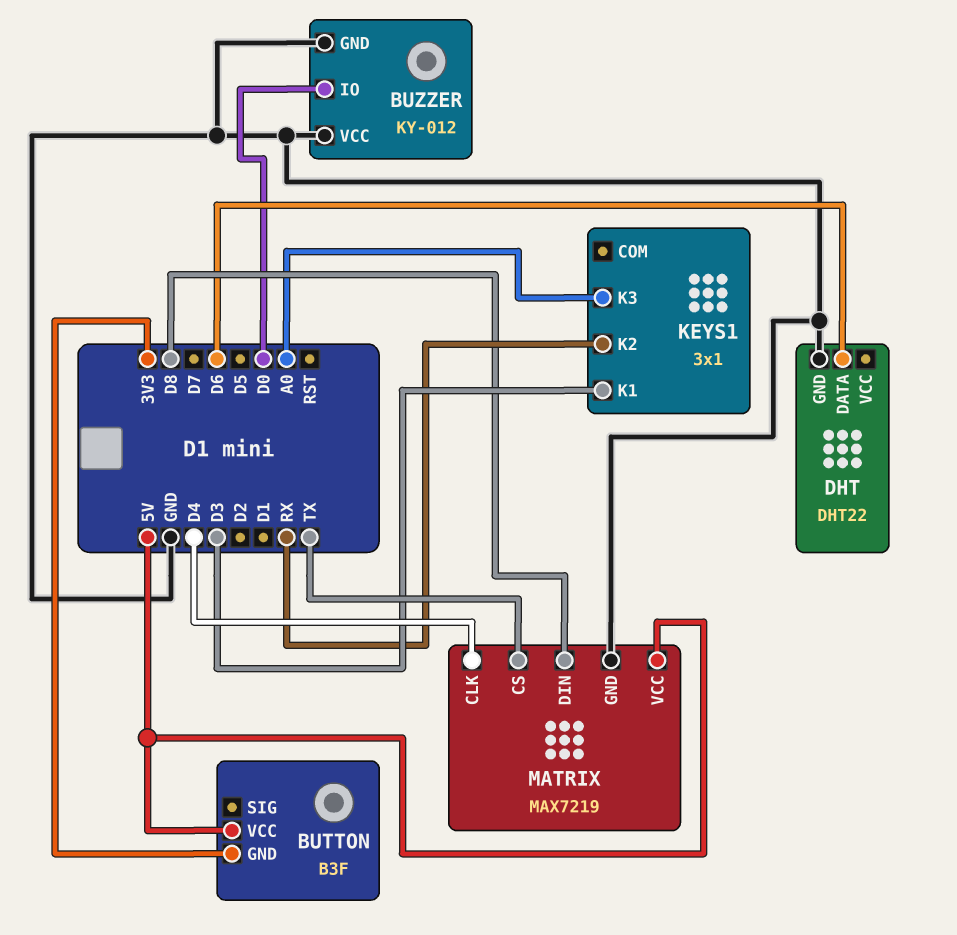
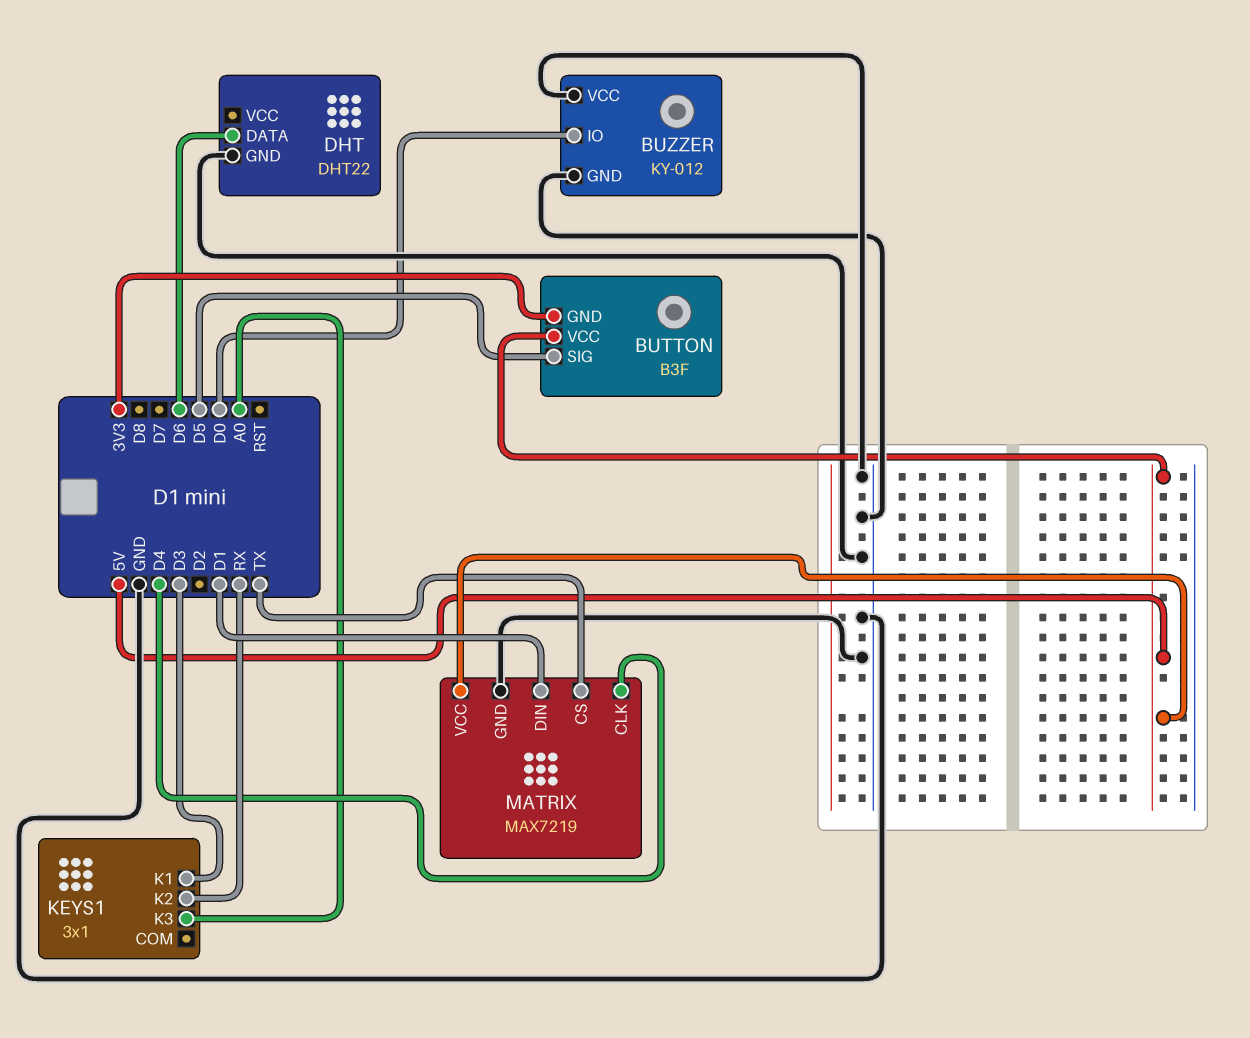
BUTTON pin SIG: none -> D5
MATRIX pin DIN: D8 -> D1

